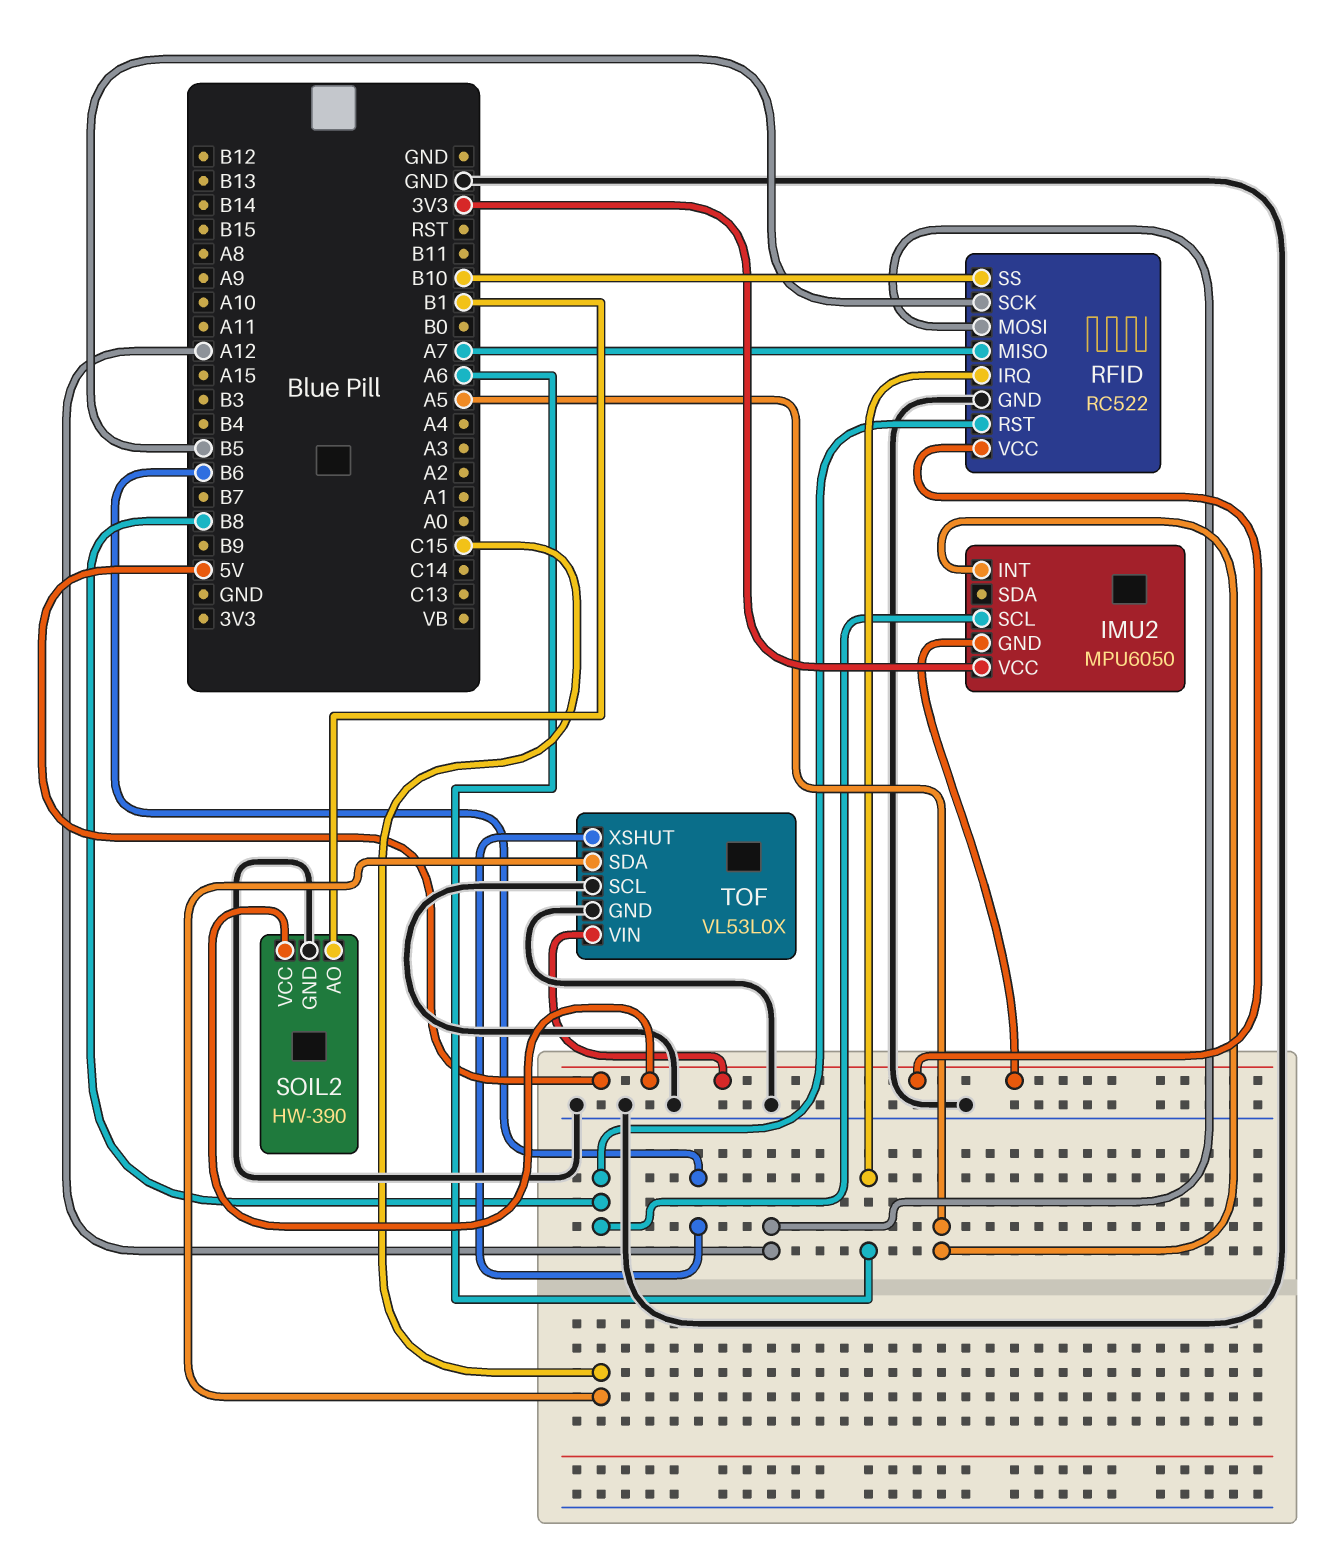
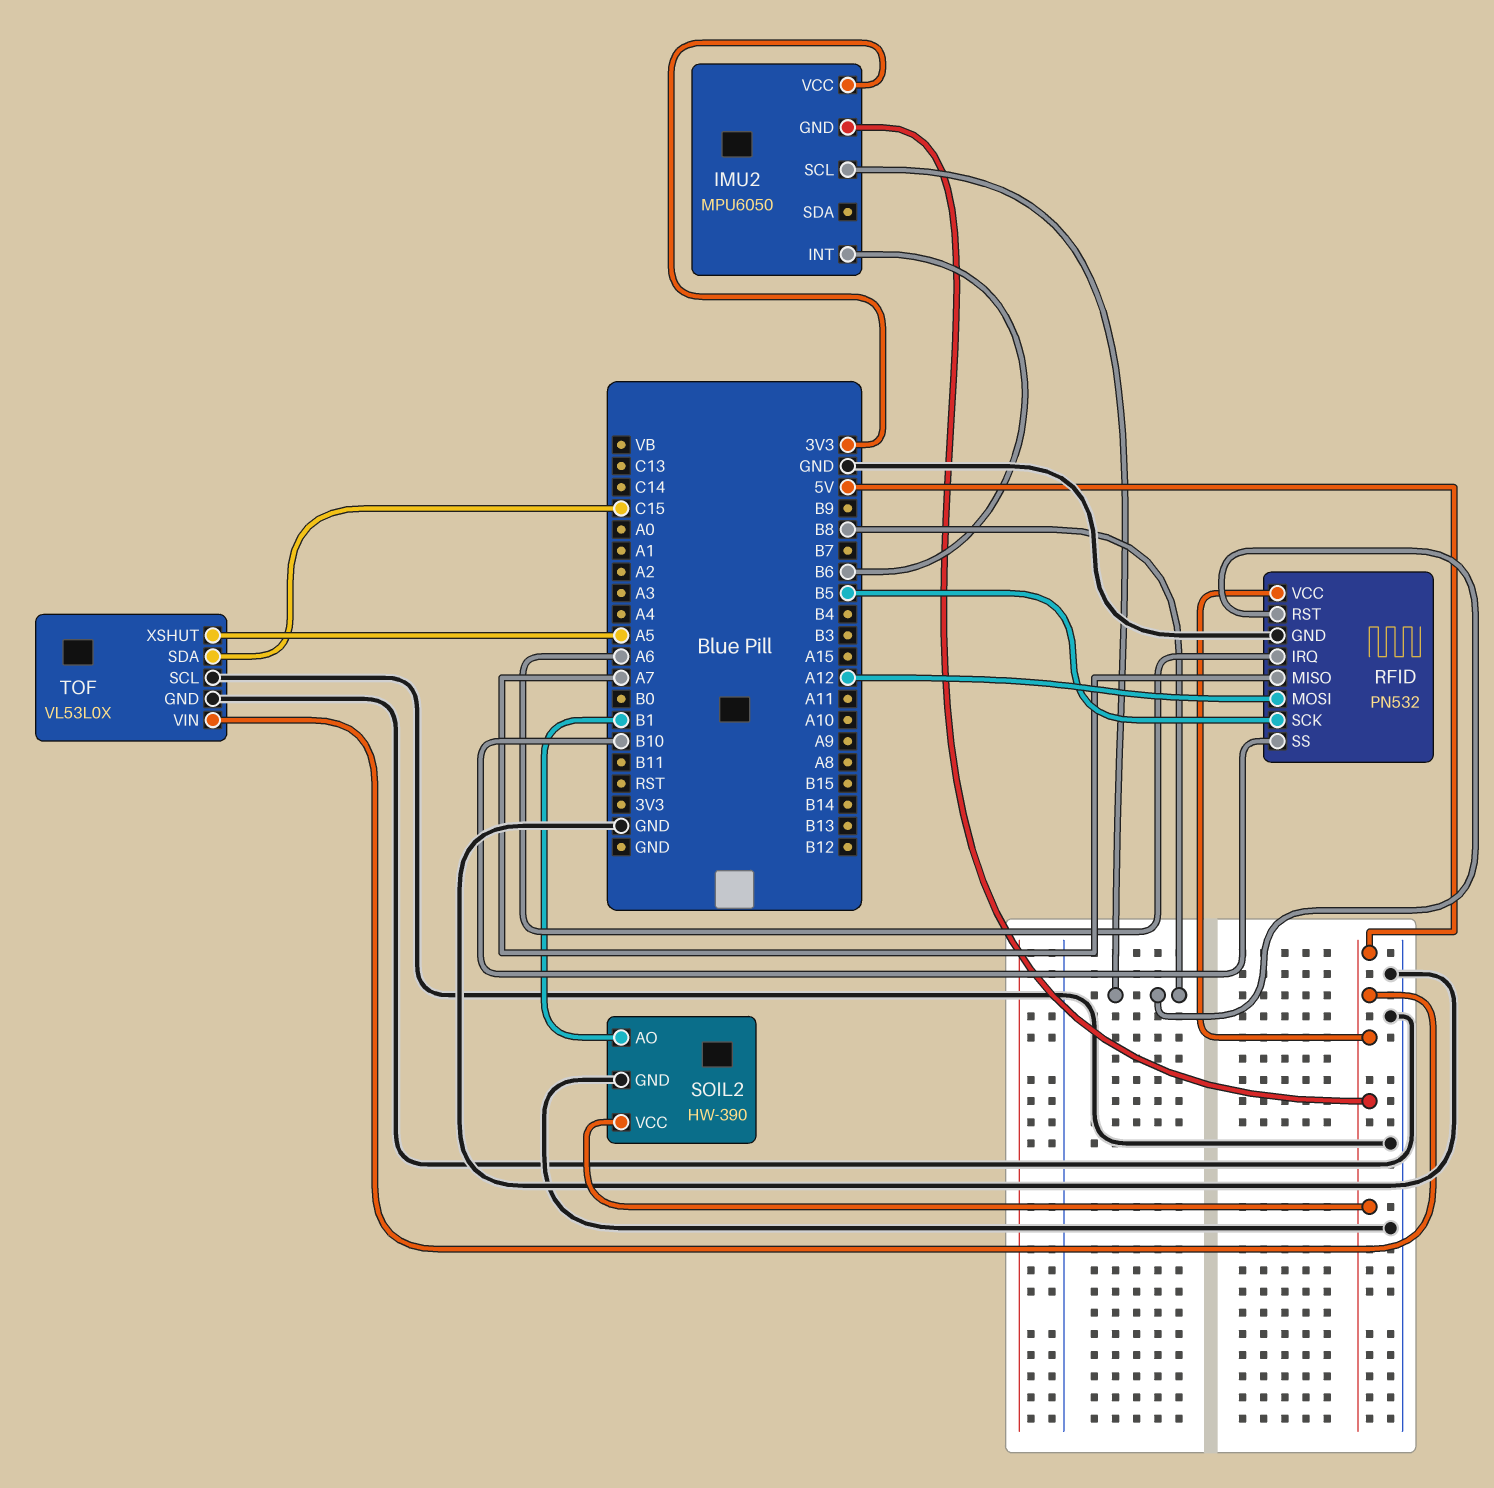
IMU2 pin INT: A5 -> B6
RFID: RC522 -> PN532
TOF pin XSHUT: B6 -> A5

